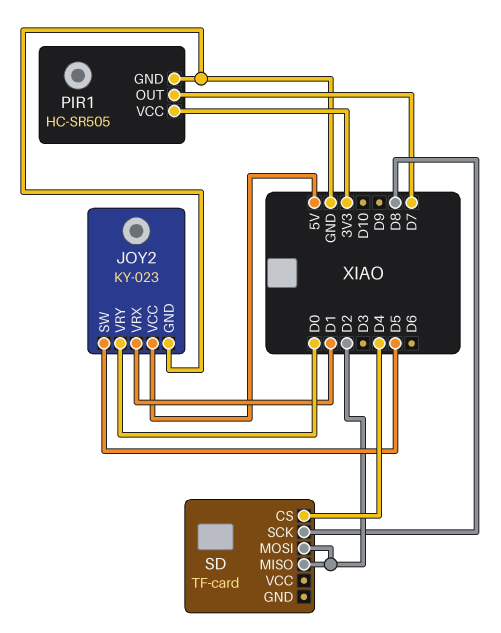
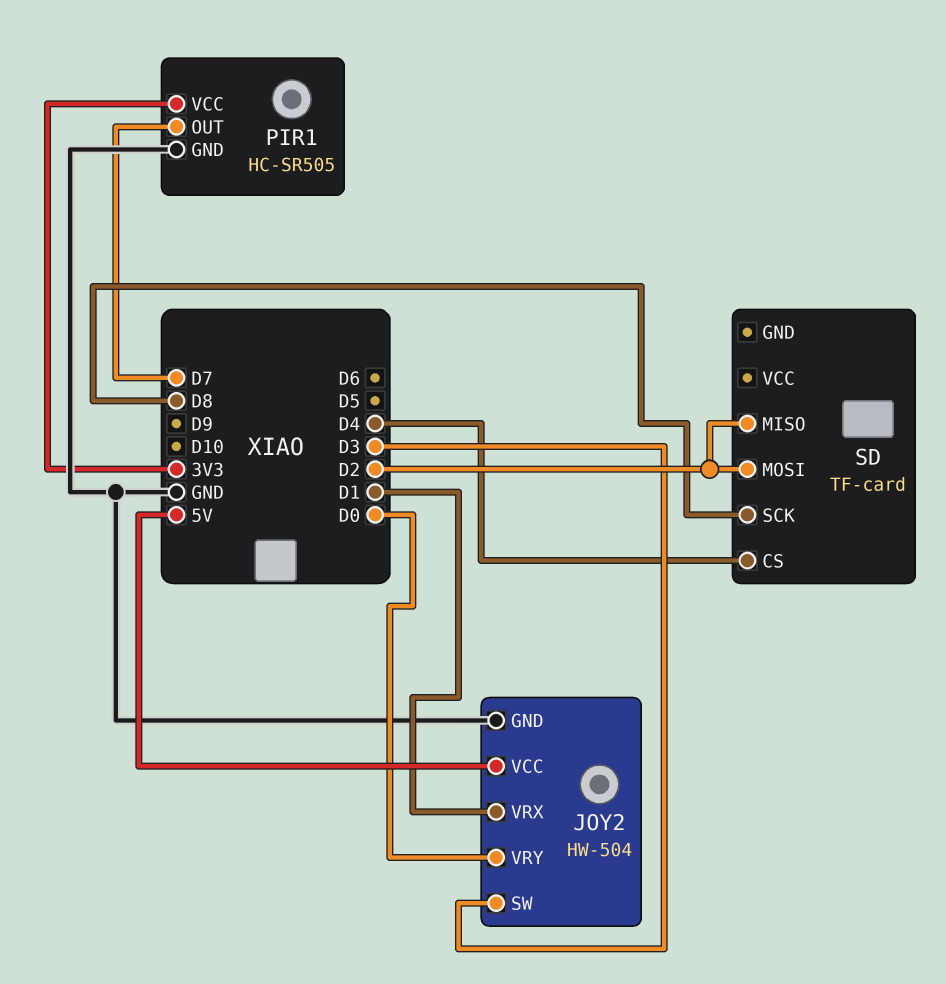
JOY2: KY-023 -> HW-504
JOY2 pin SW: D5 -> D3

